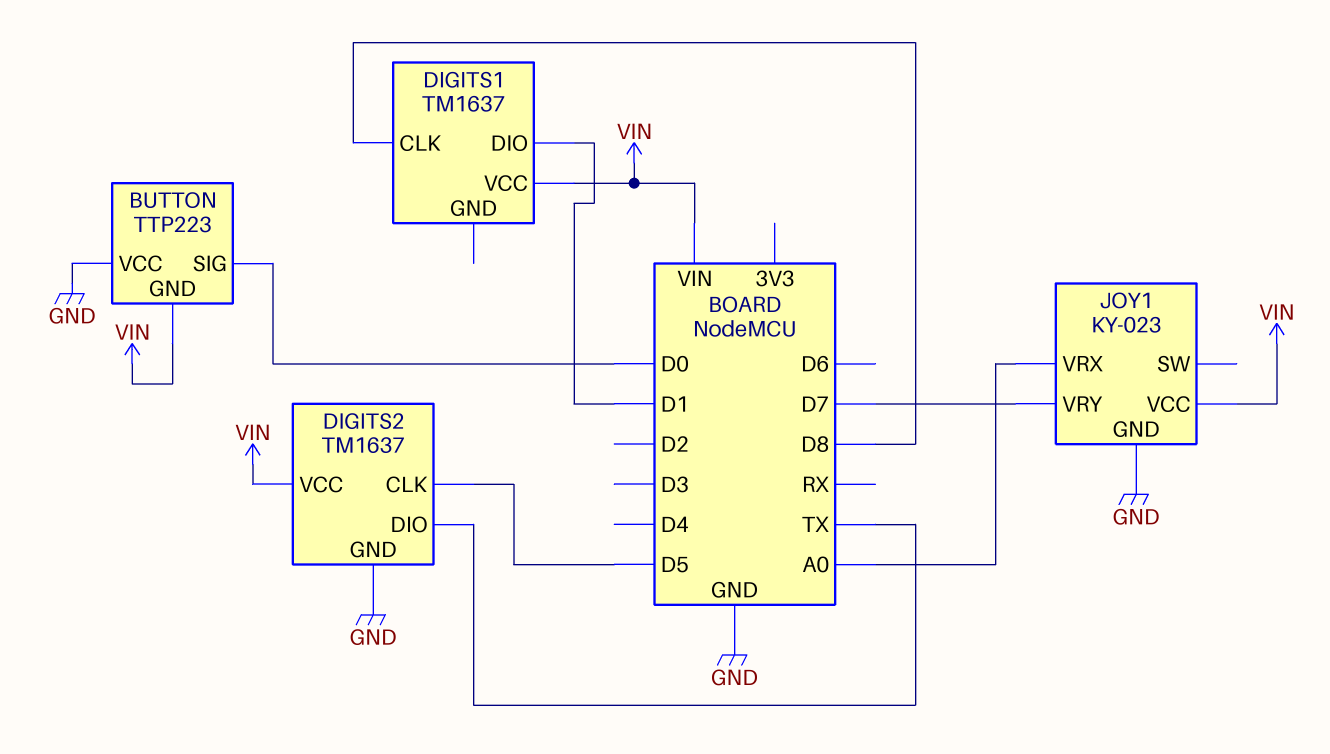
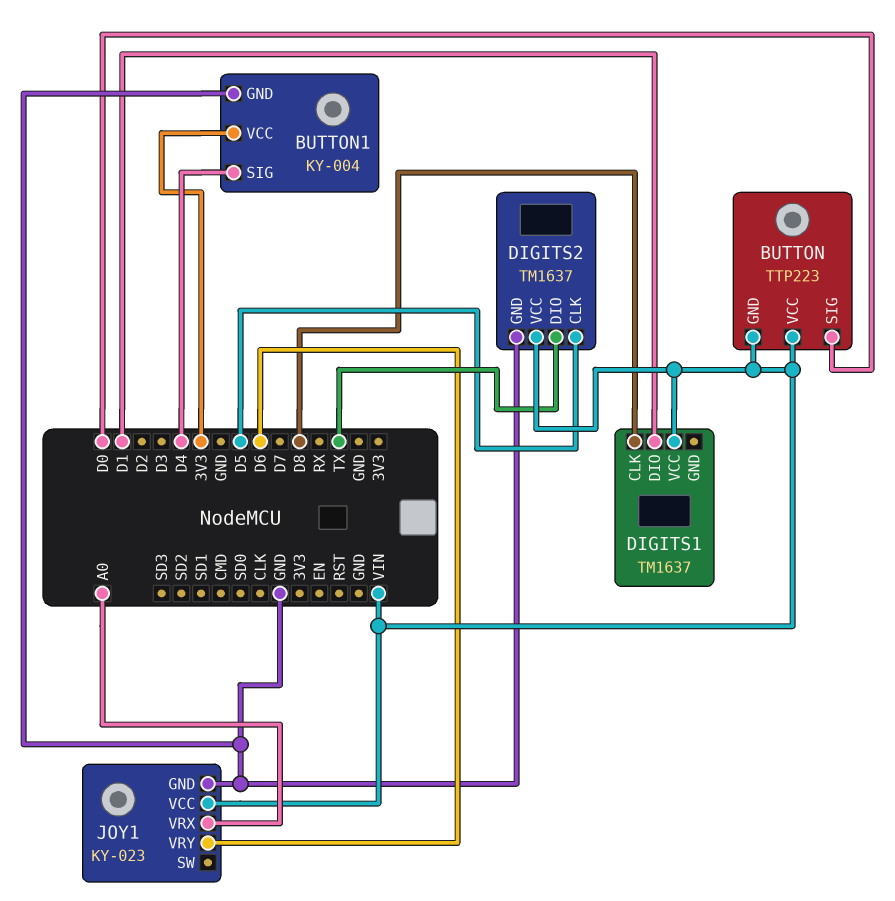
BUTTON pin VCC: GND -> VIN
BUTTON1: none -> KY-004
BUTTON1 pin GND: none -> GND
BUTTON1 pin SIG: none -> D4
BUTTON1 pin VCC: none -> 3V3
JOY1 pin VRY: D7 -> D6

